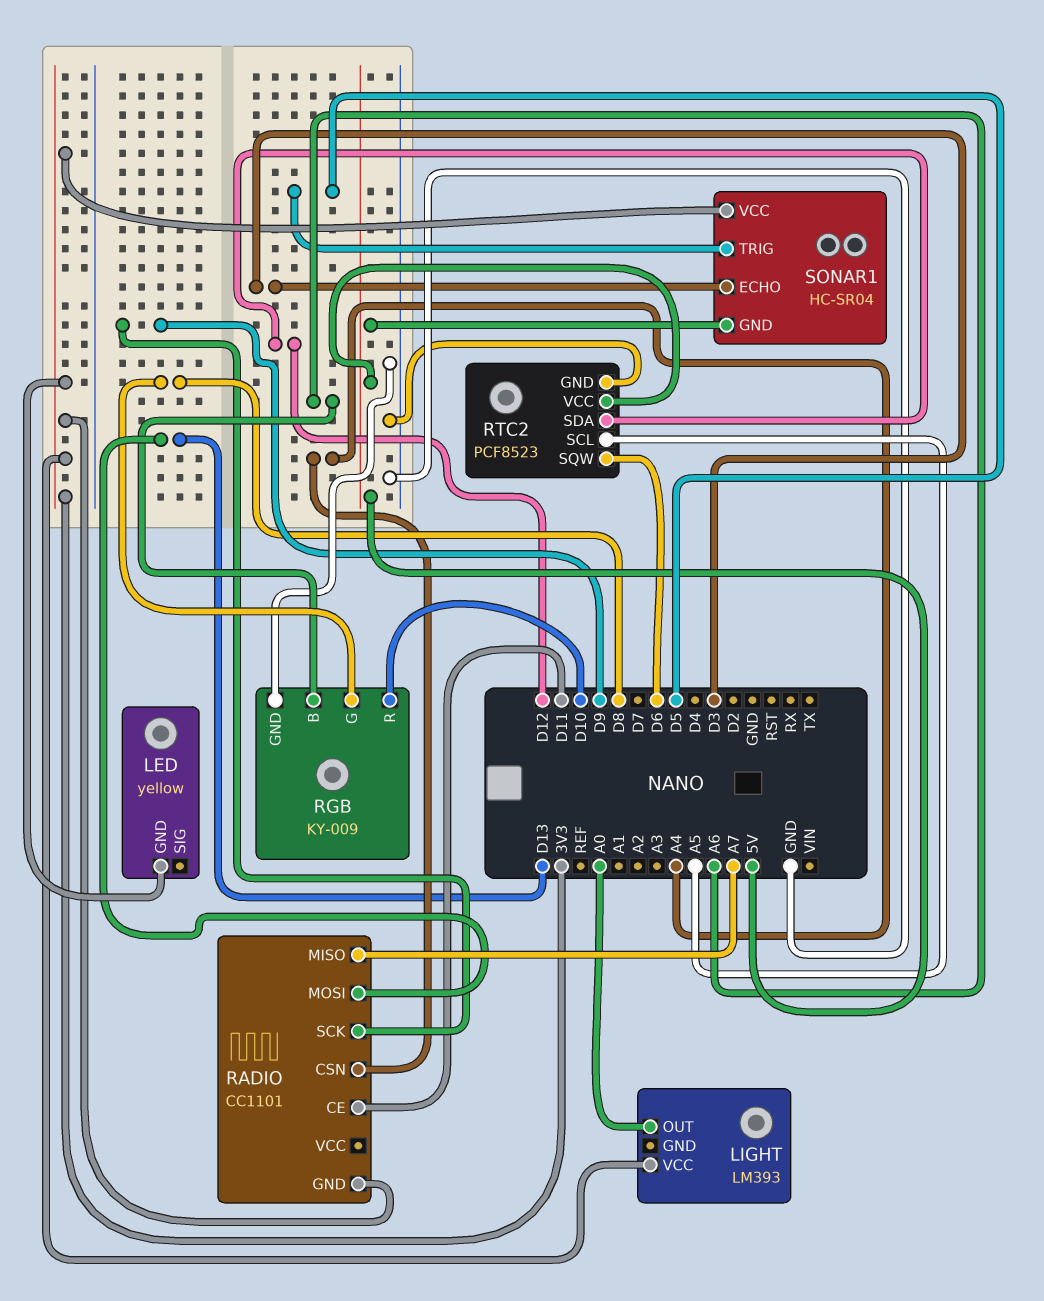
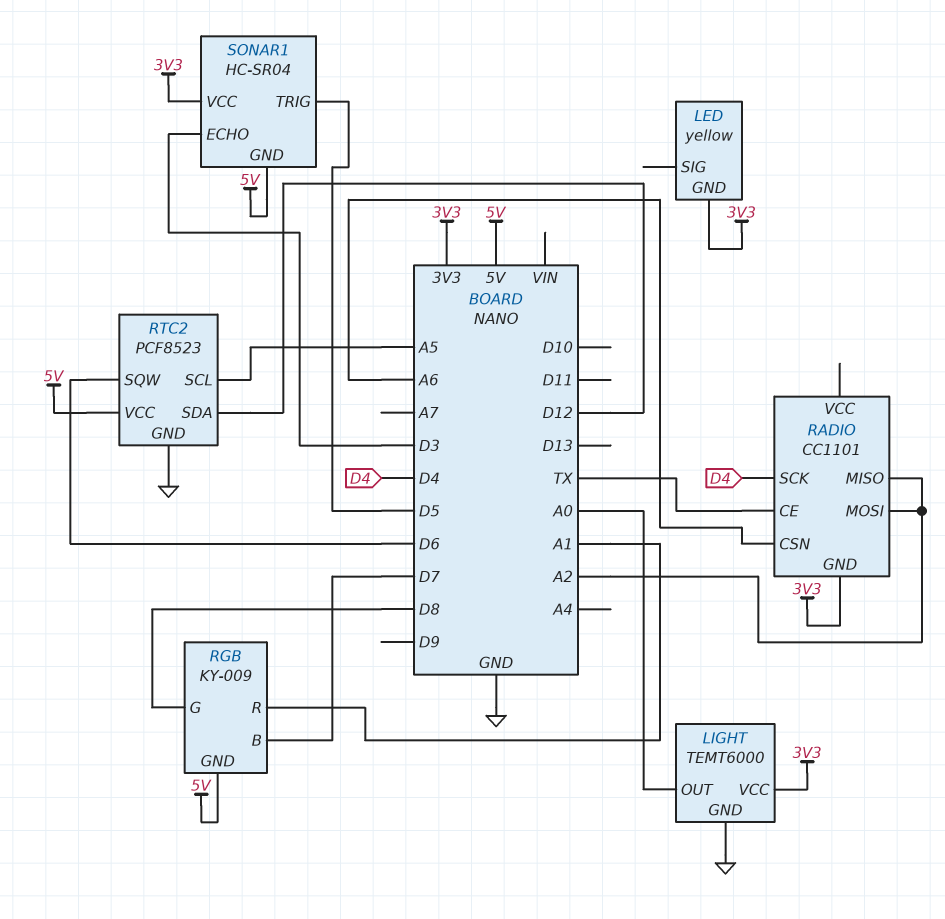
LIGHT: LM393 -> TEMT6000
LIGHT pin GND: none -> GND
RADIO pin CE: D11 -> TX
RADIO pin CSN: A4 -> A6
RADIO pin MISO: A7 -> A2
RADIO pin MOSI: D13 -> A2
RADIO pin SCK: D9 -> D4
RGB pin B: A6 -> D7
RGB pin GND: GND -> 5V
RGB pin R: D10 -> A1

